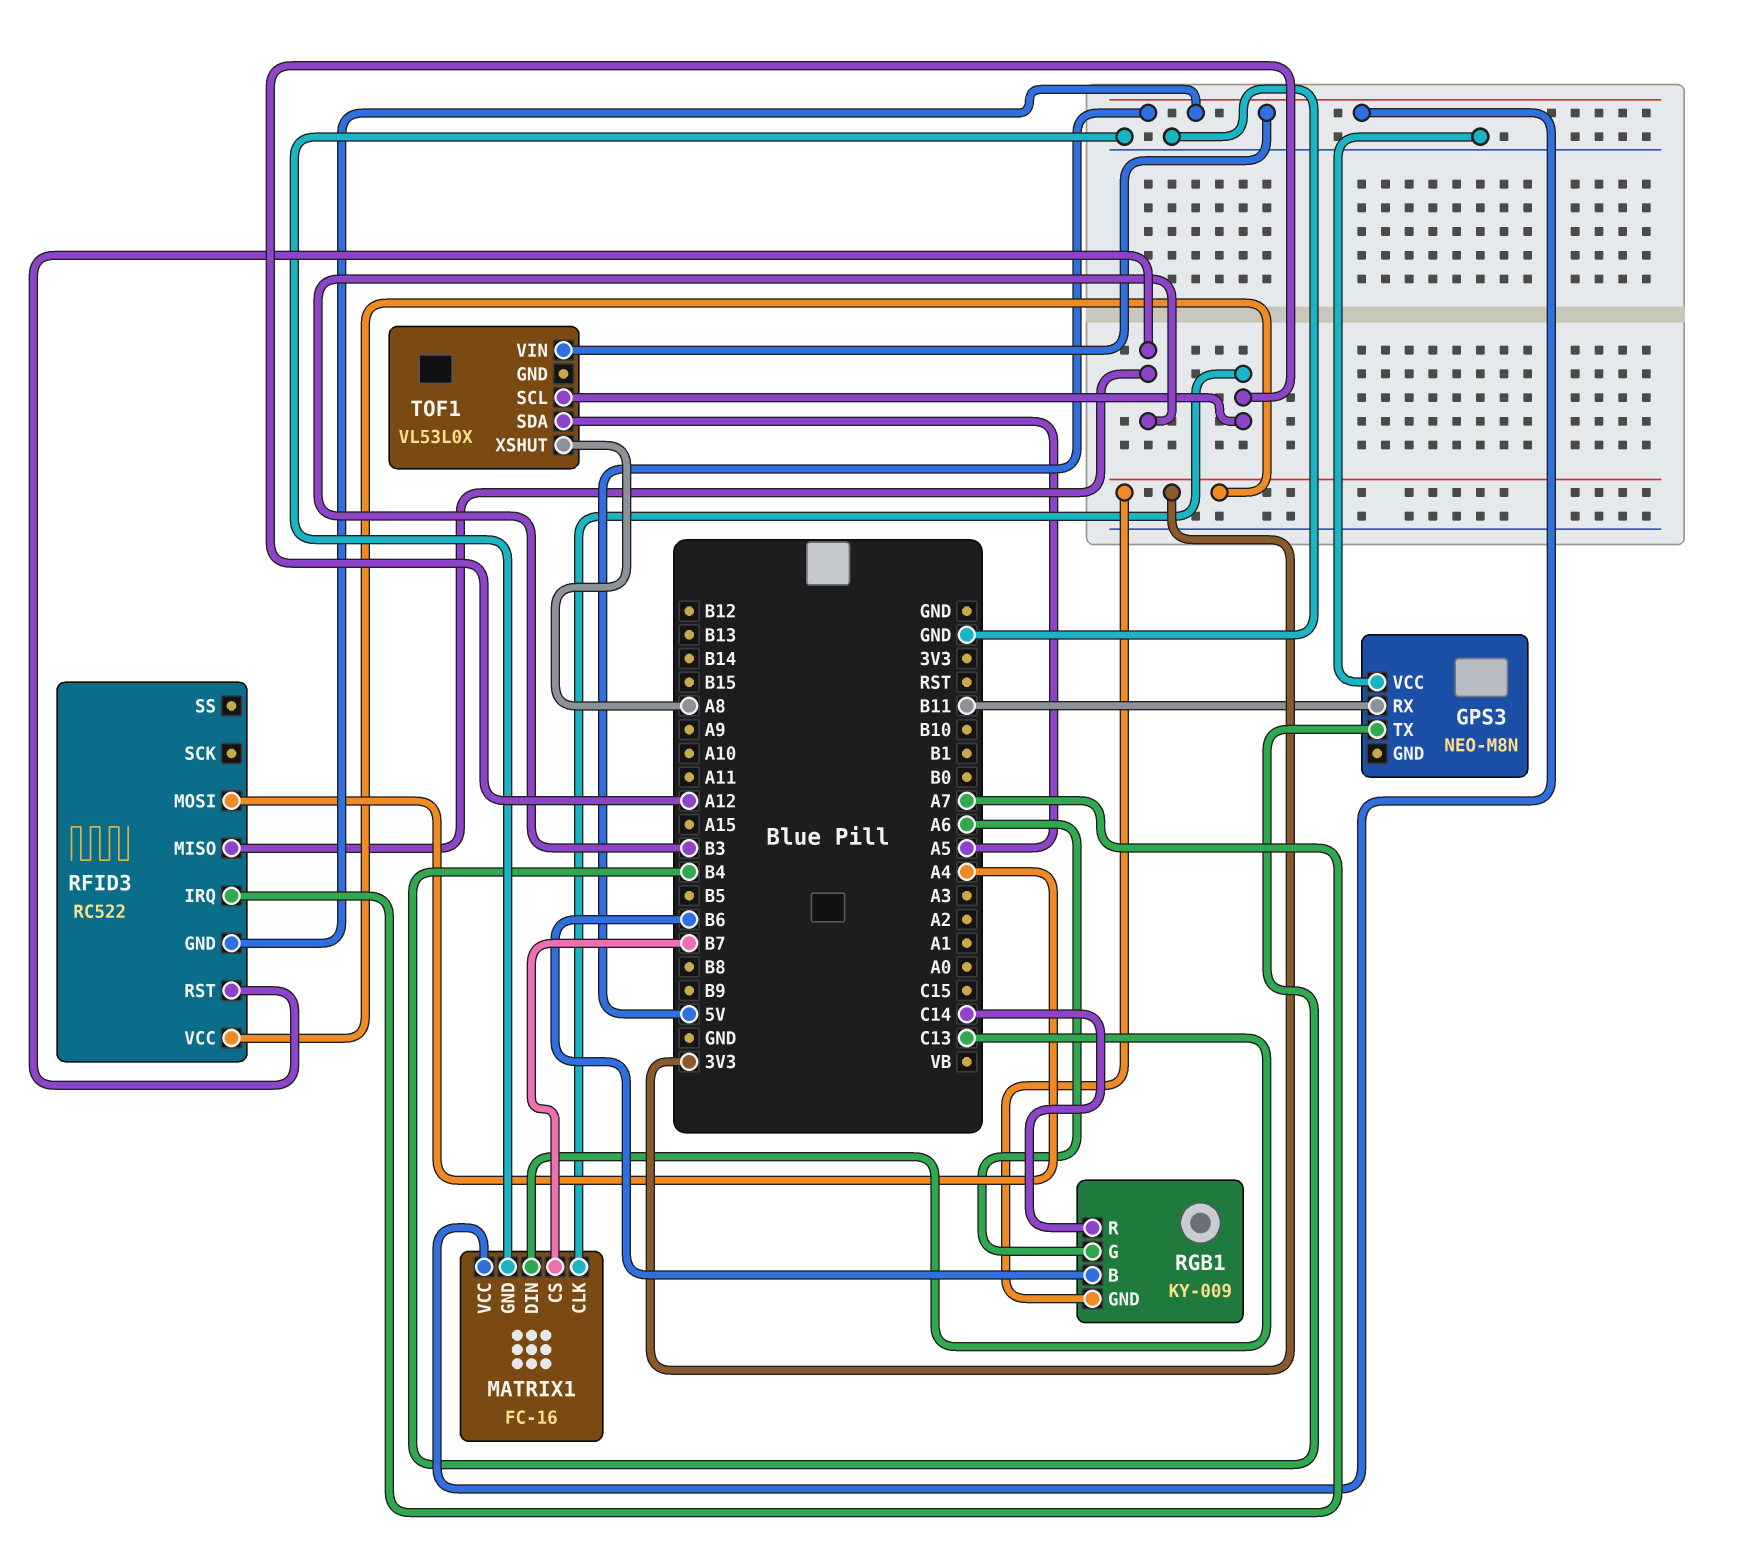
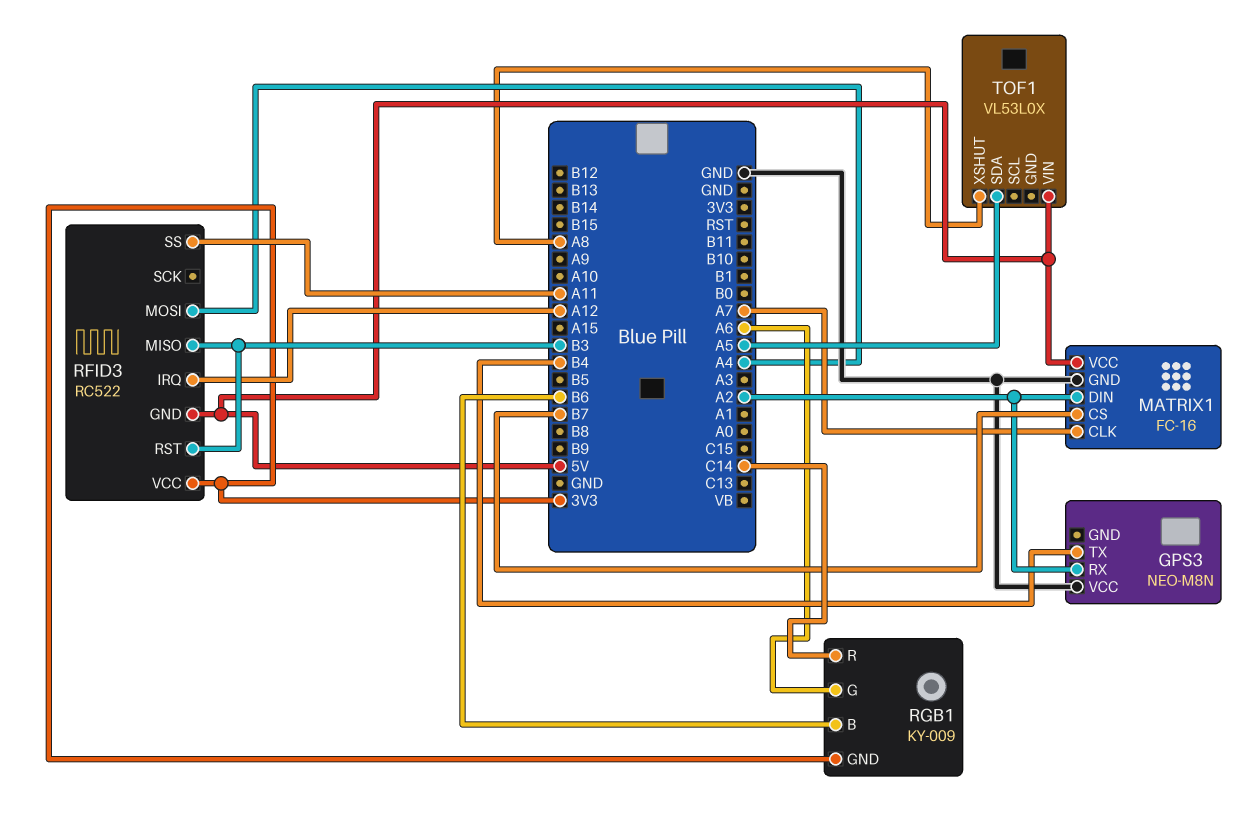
GPS3 pin RX: B11 -> A2
MATRIX1 pin CLK: A12 -> A7
MATRIX1 pin DIN: C13 -> A2
RFID3 pin IRQ: A7 -> A12
RFID3 pin SS: none -> A11
TOF1 pin SCL: A12 -> none

